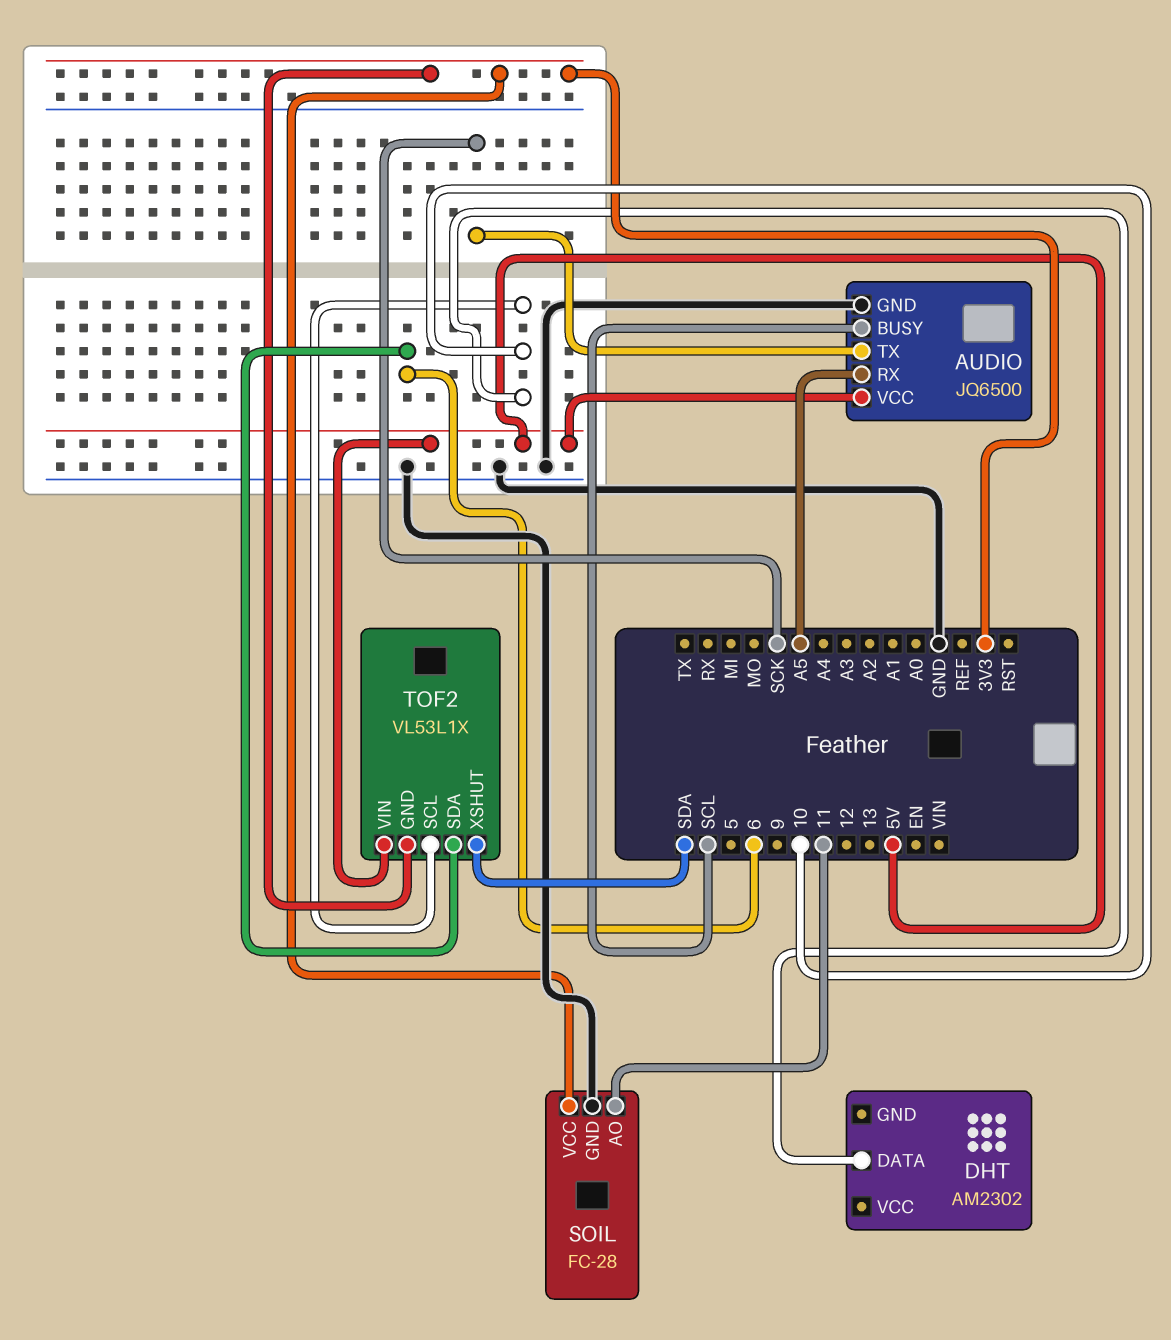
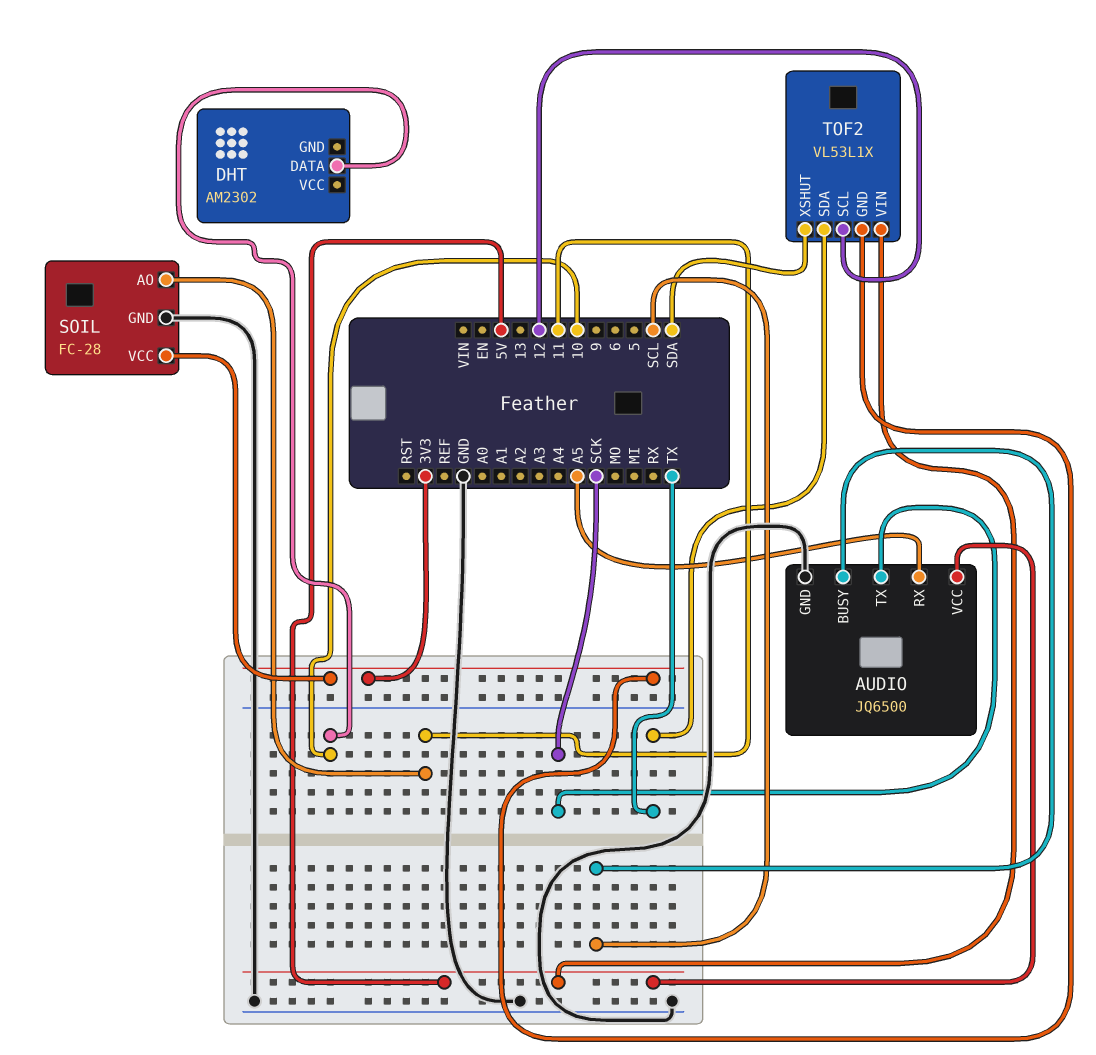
TOF2 pin SCL: 10 -> 12
TOF2 pin SDA: 6 -> TX

